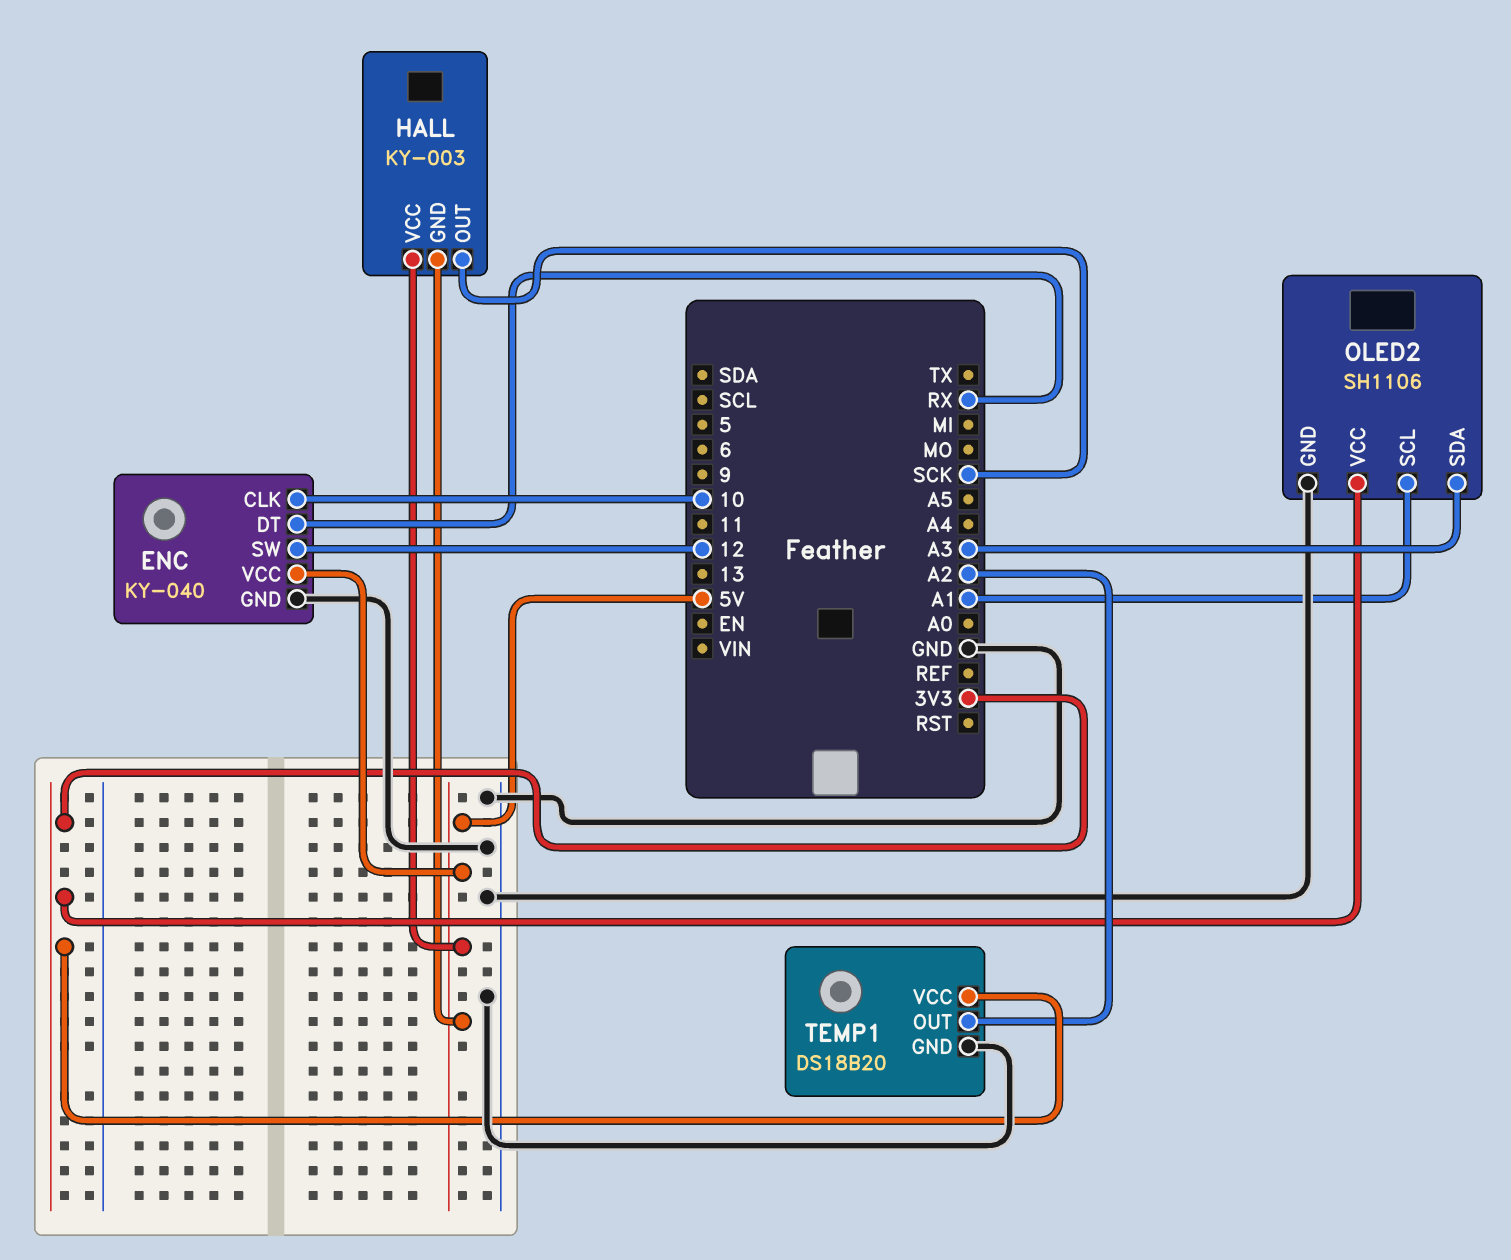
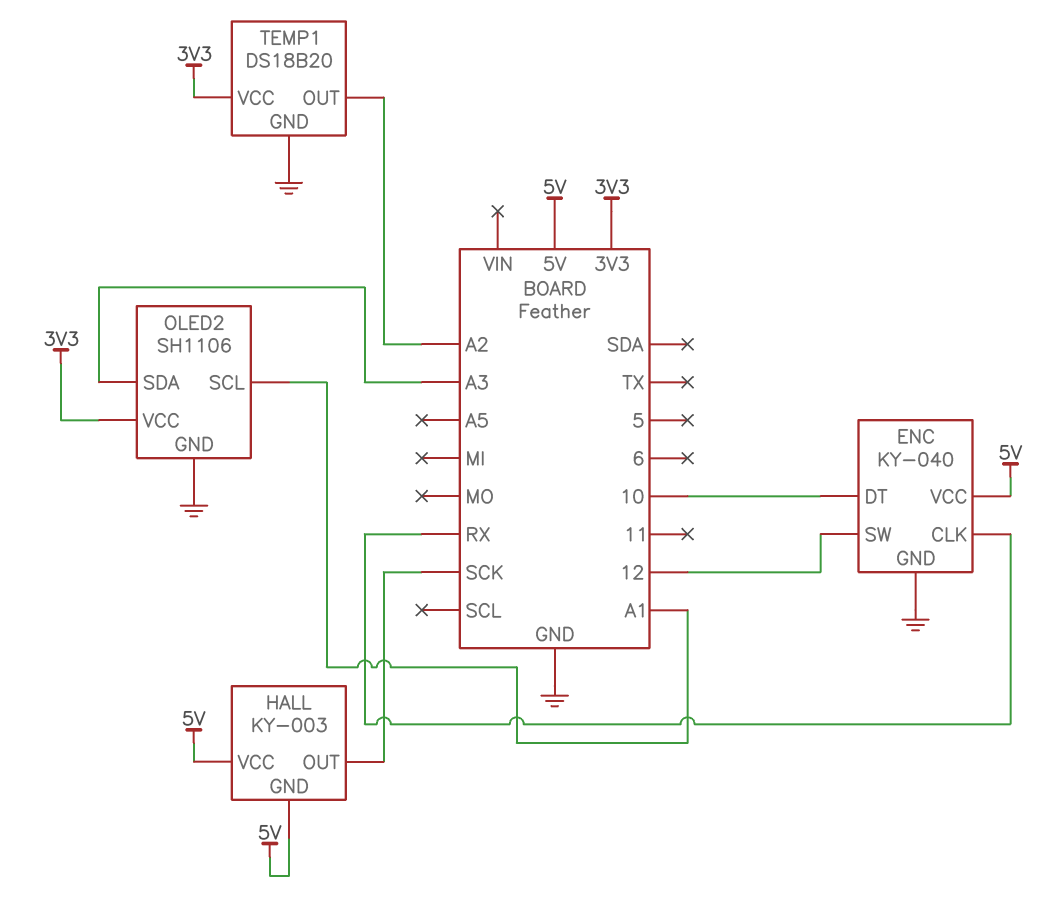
ENC pin CLK: 10 -> RX
ENC pin DT: RX -> 10

